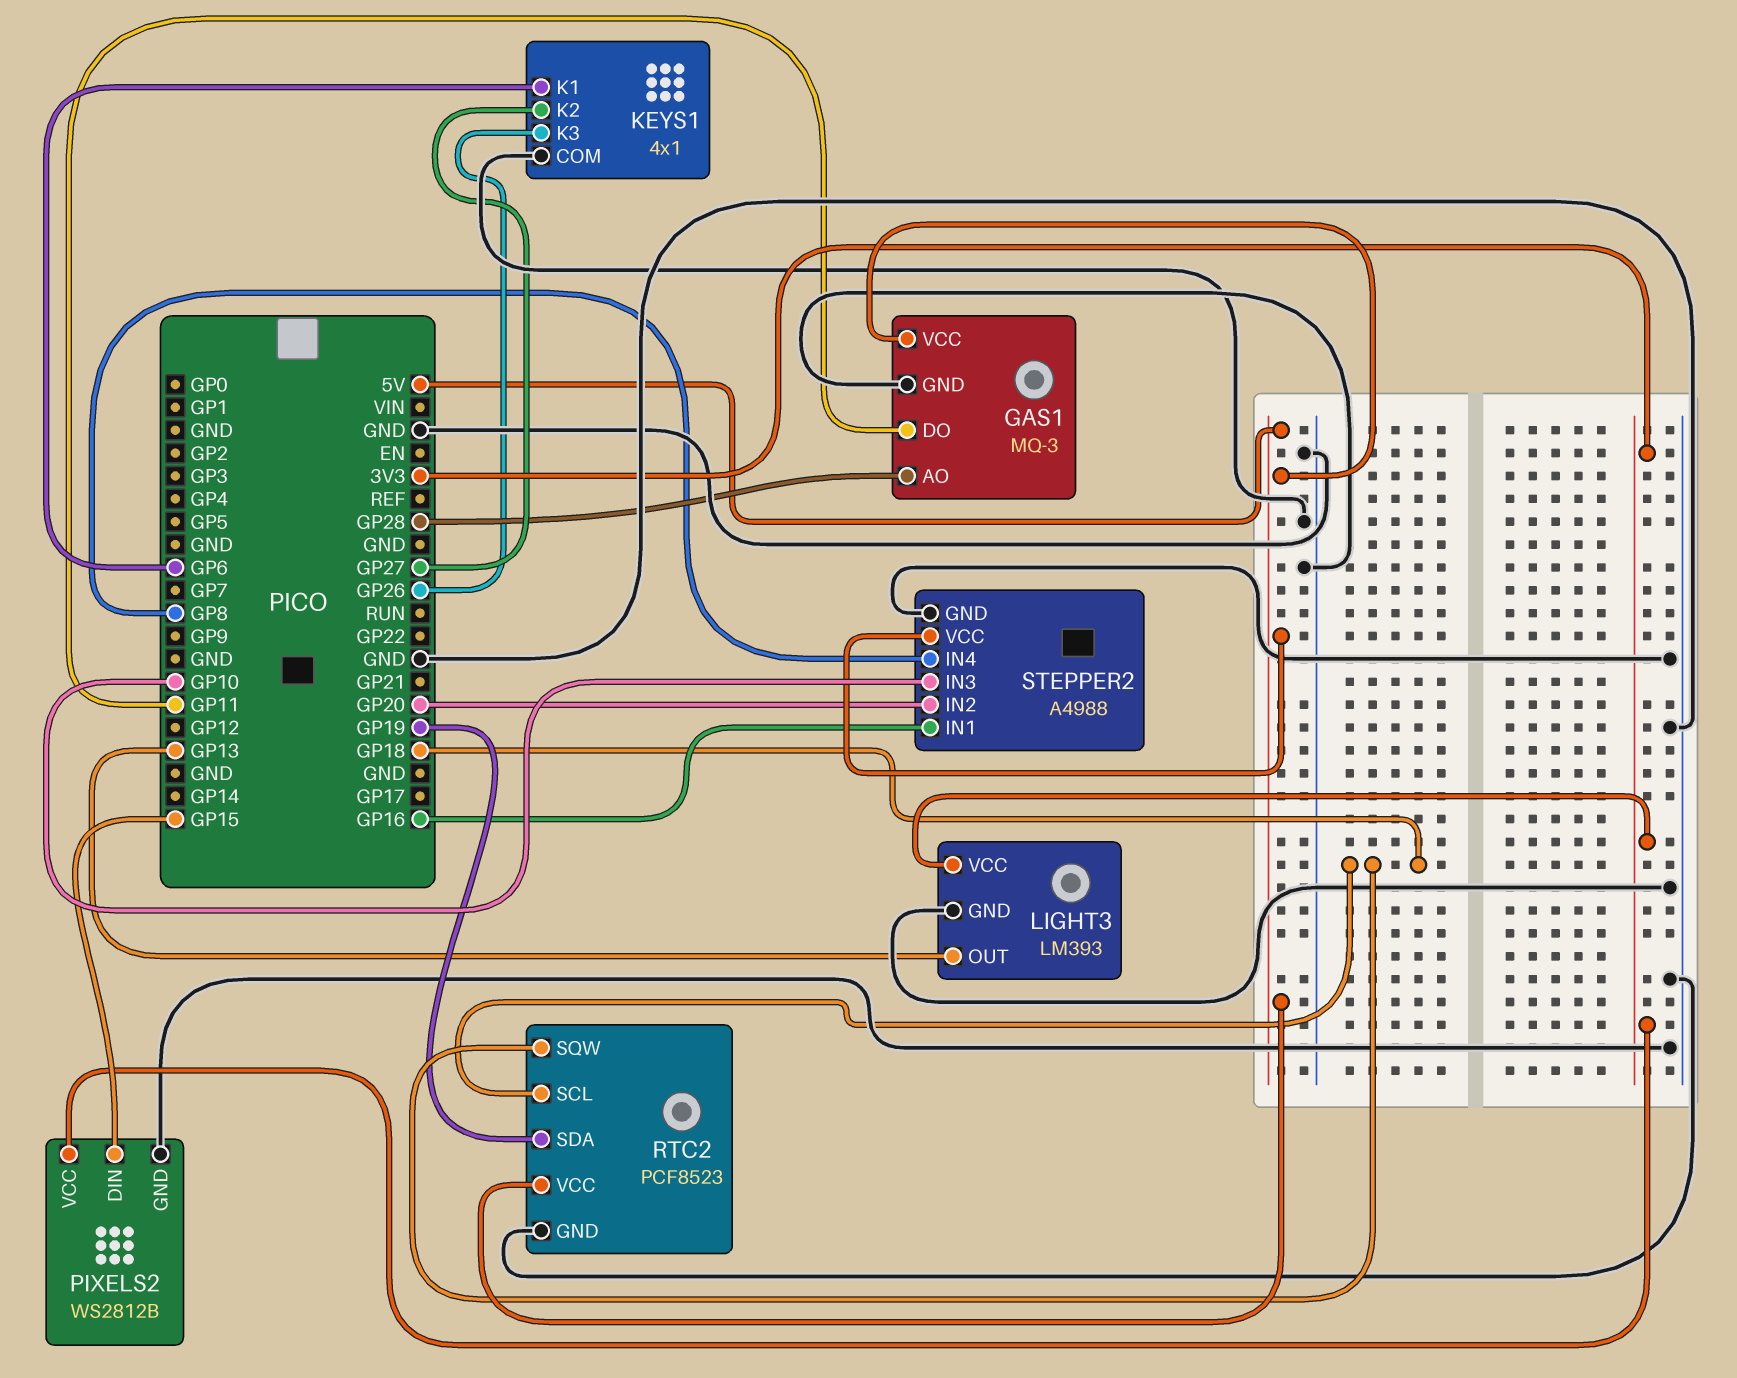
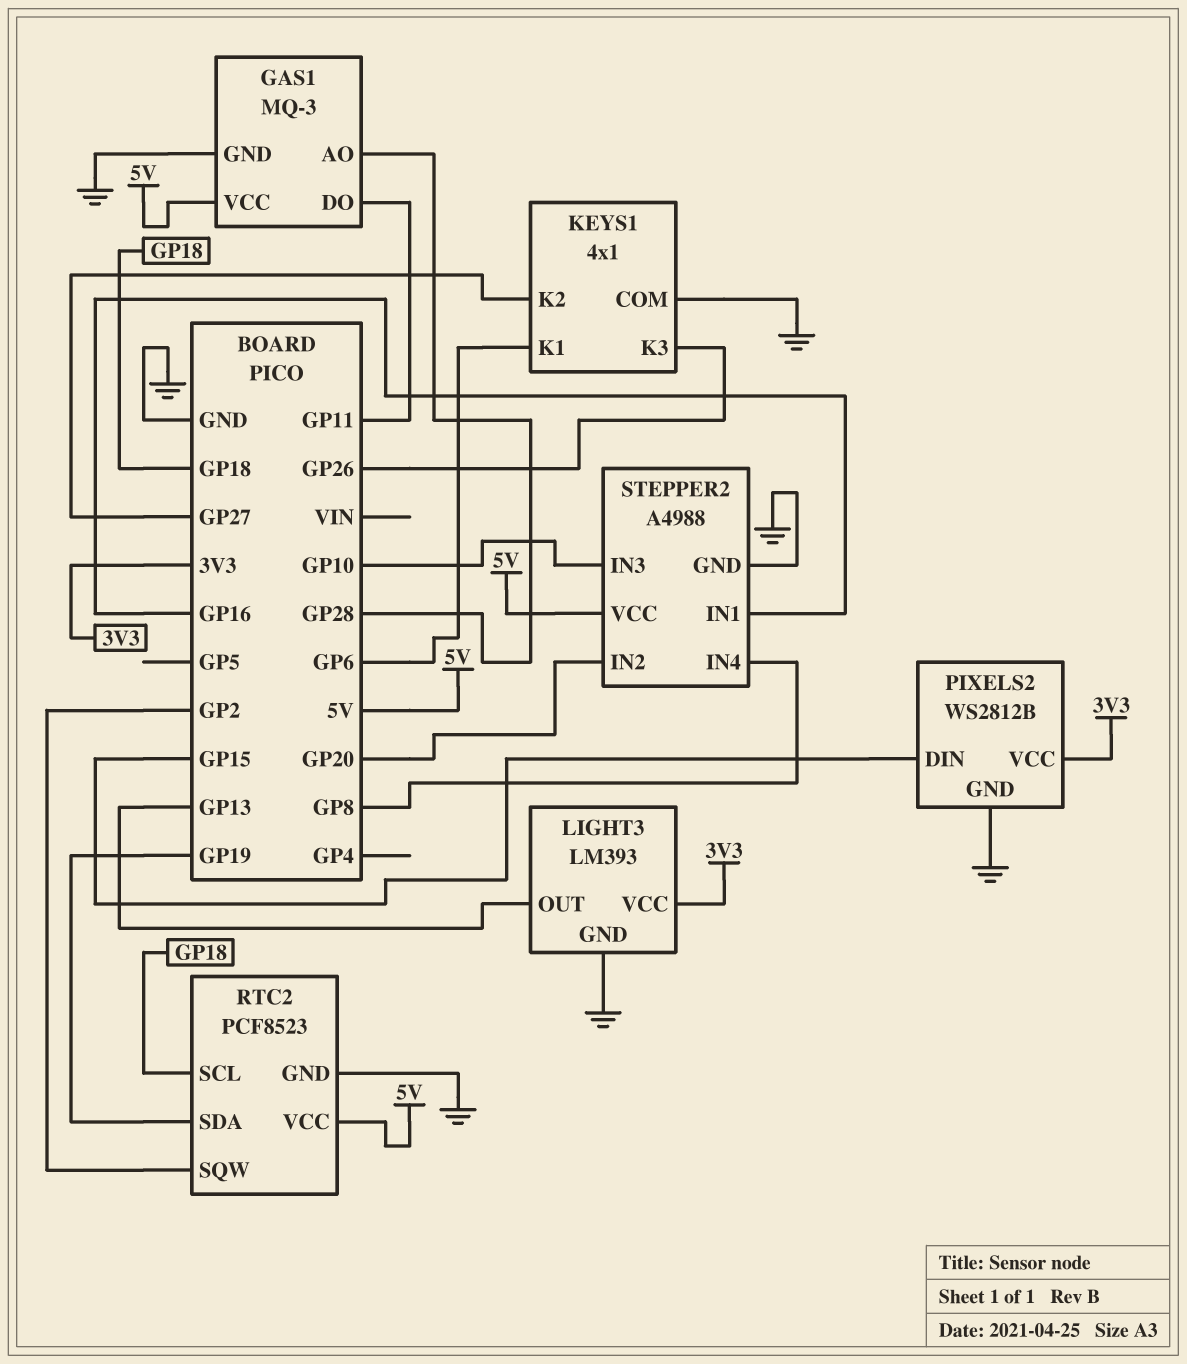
RTC2 pin SQW: GP18 -> GP2

